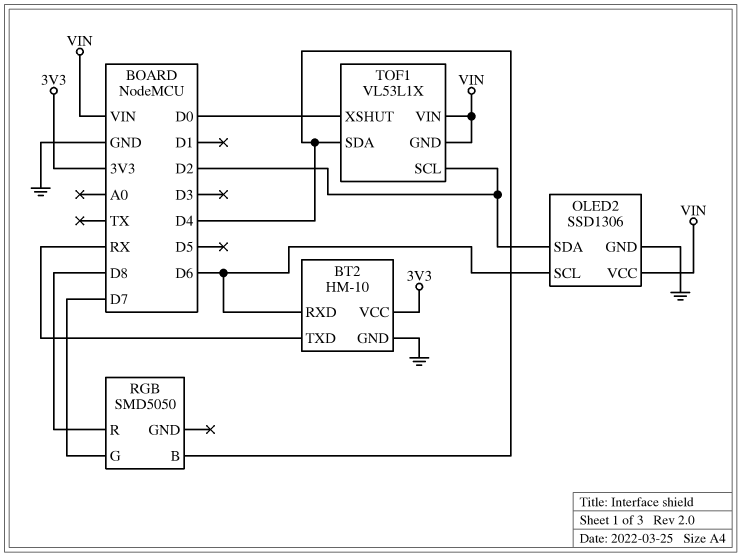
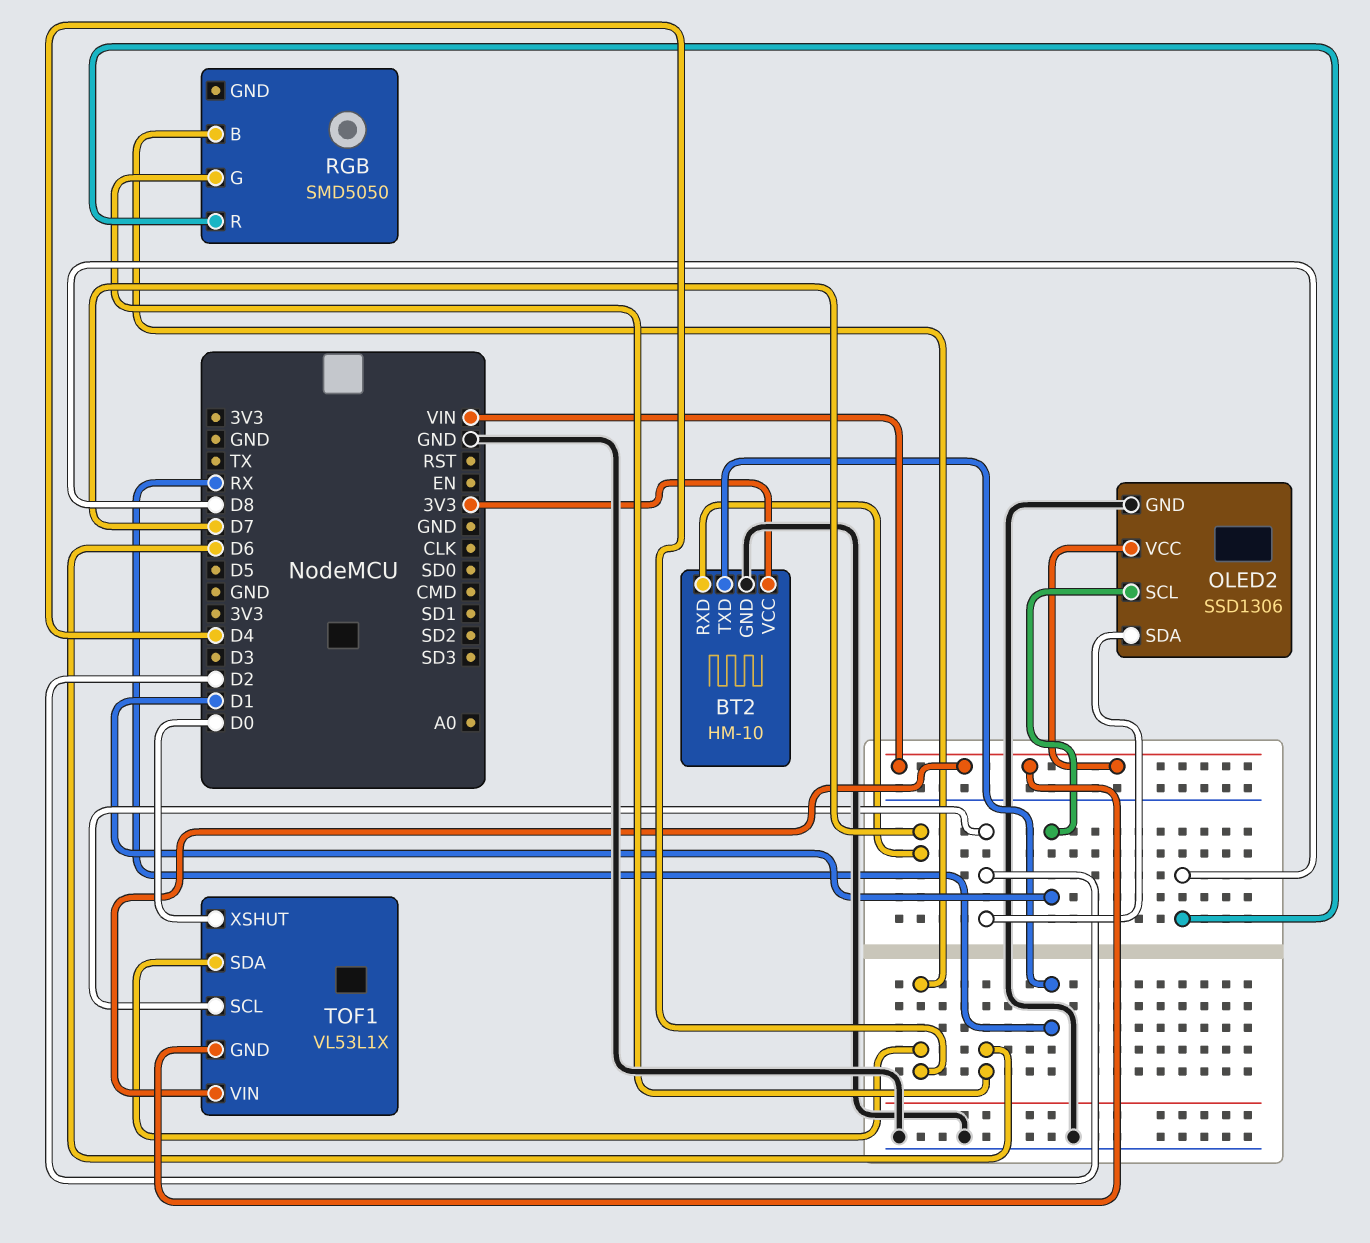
BT2 pin RXD: D6 -> D7
OLED2 pin SCL: D6 -> D1
RGB pin G: D7 -> D6

